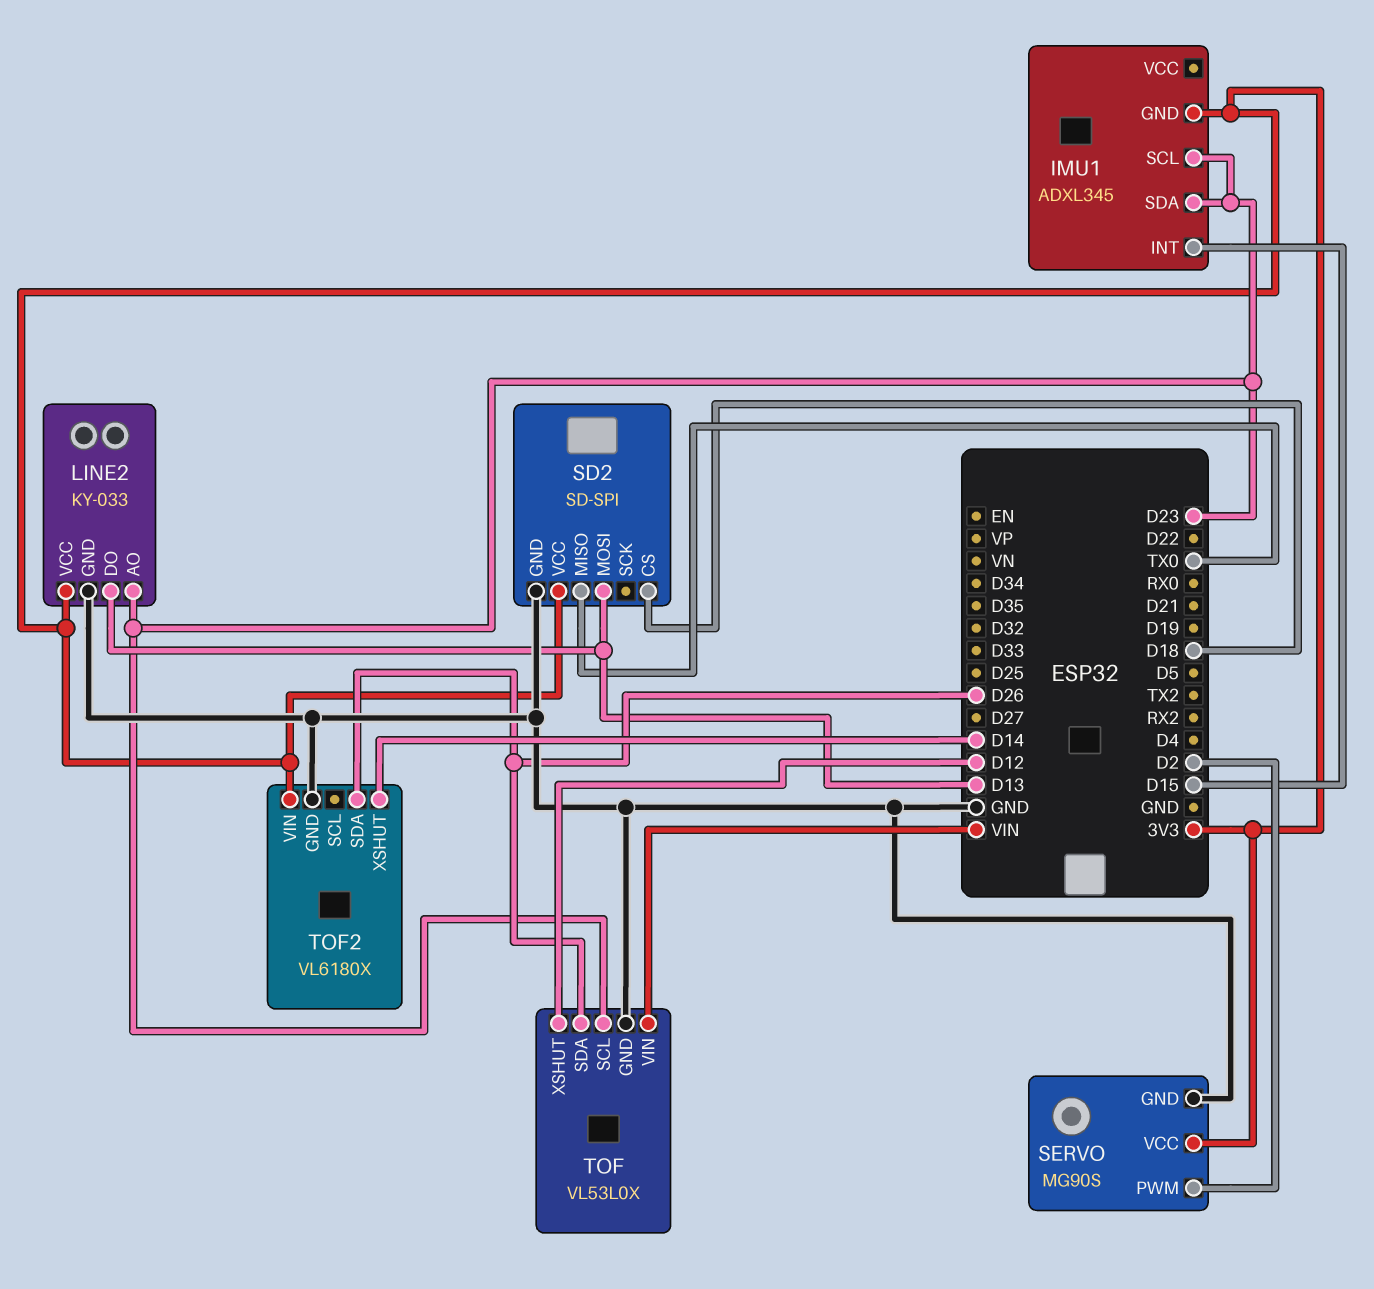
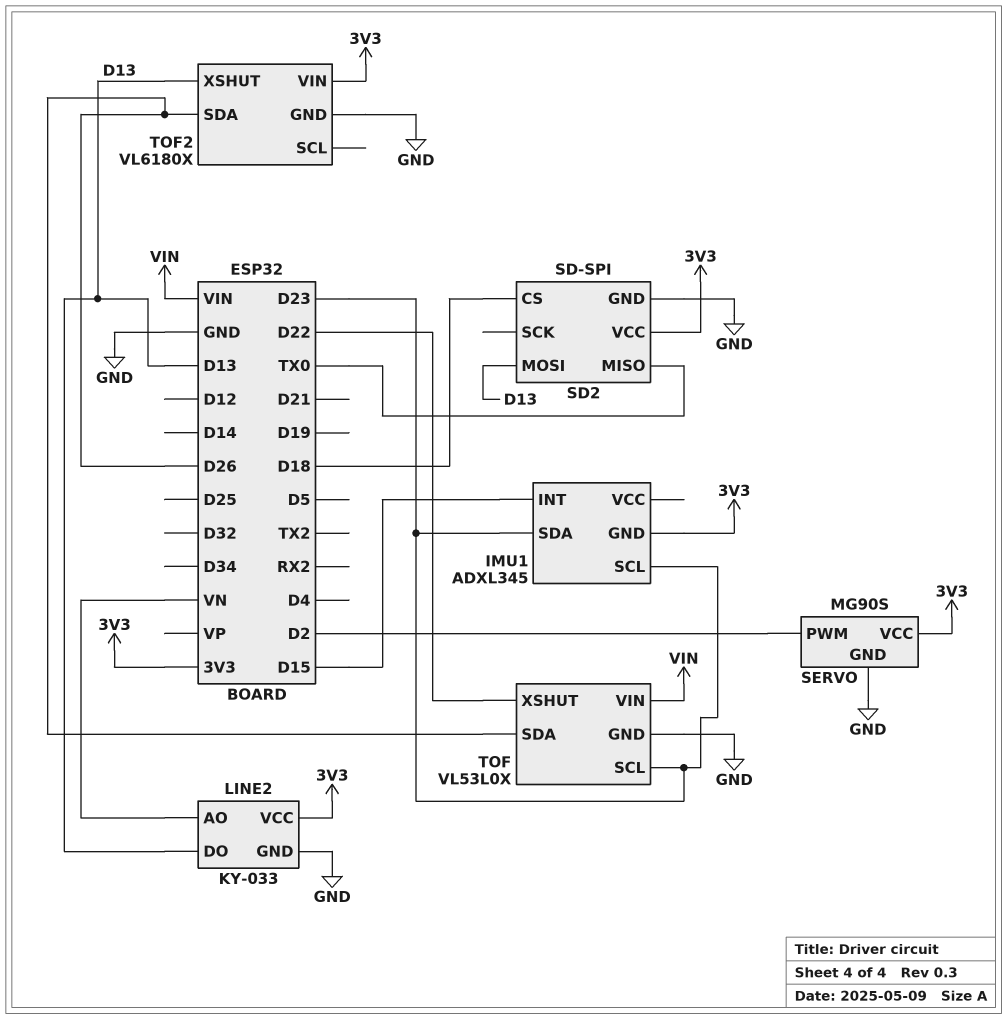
LINE2 pin AO: D23 -> VN
TOF pin XSHUT: D12 -> D22
TOF2 pin XSHUT: D14 -> D13

